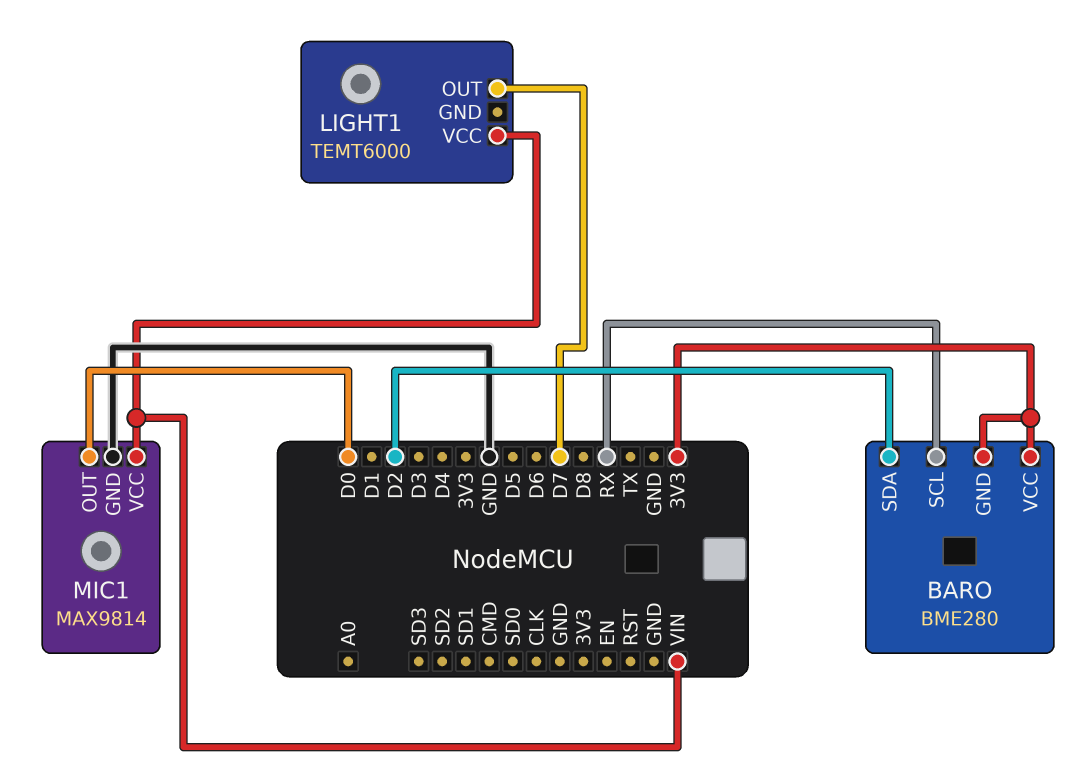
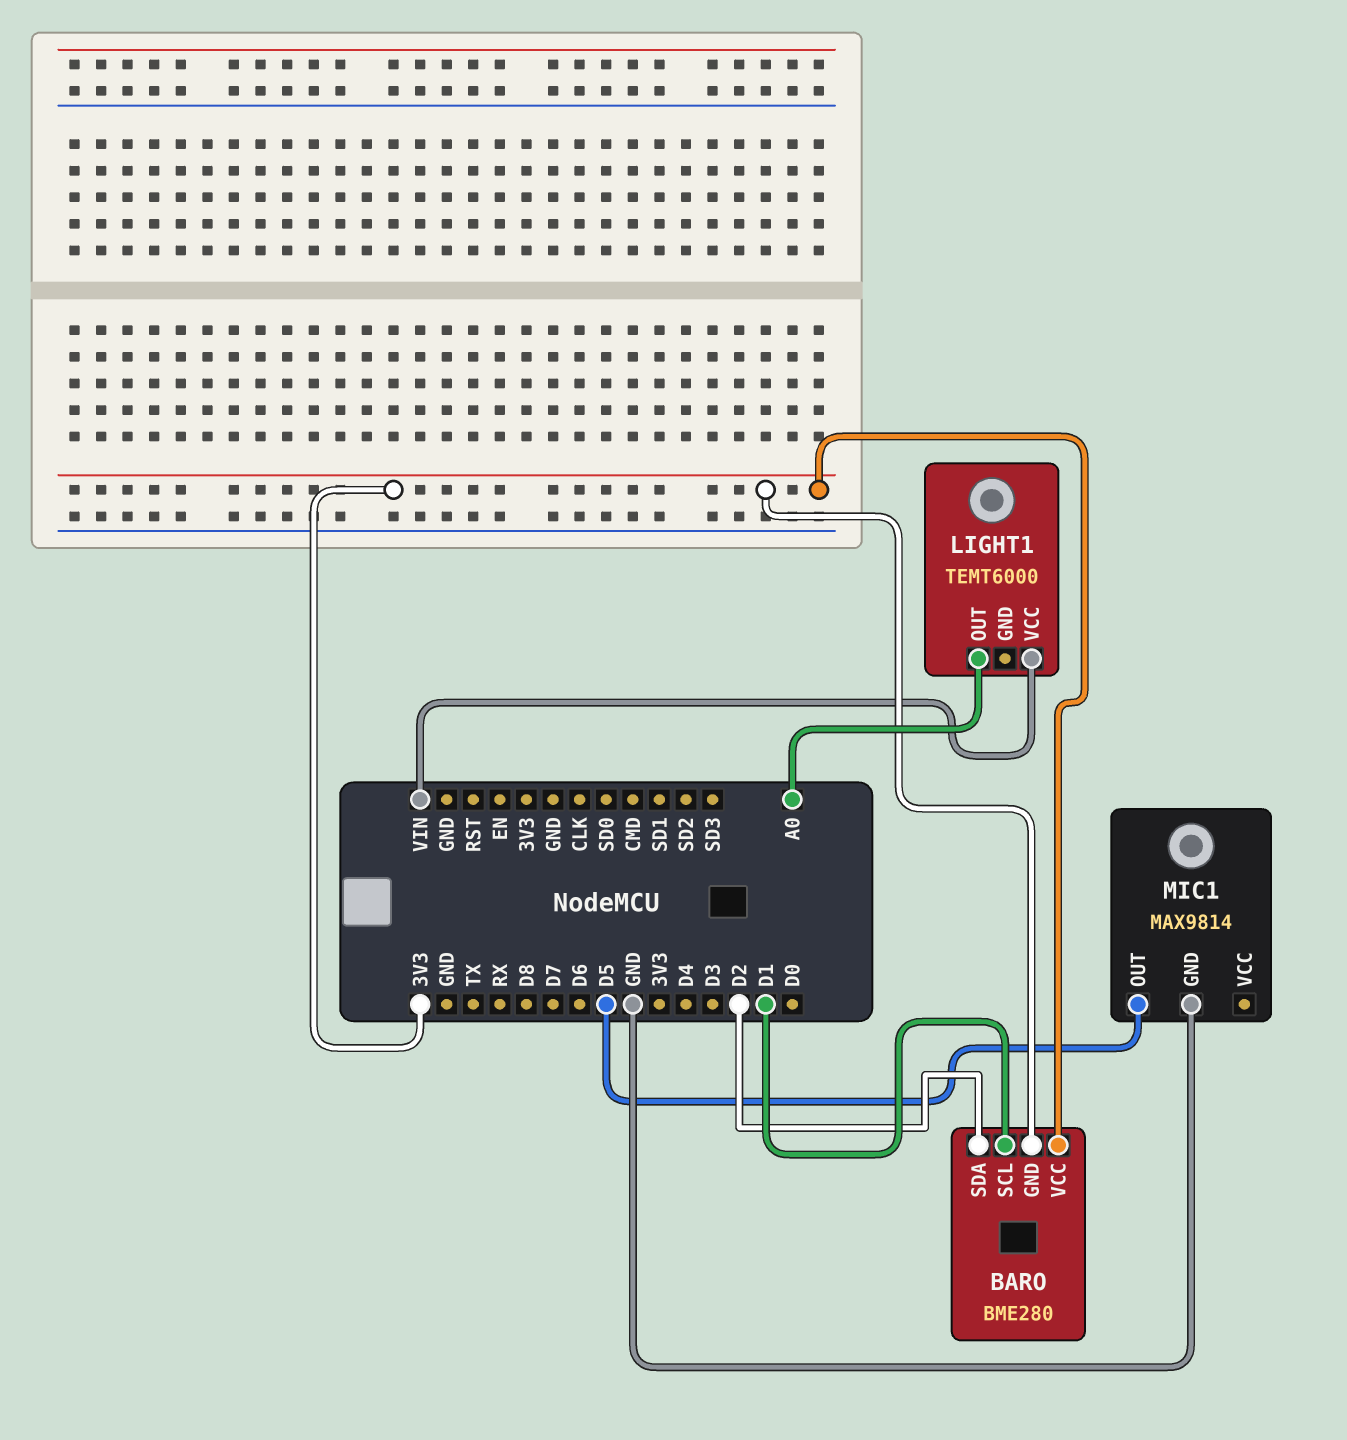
BARO pin SCL: RX -> D1
LIGHT1 pin OUT: D7 -> A0
MIC1 pin OUT: D0 -> D5
MIC1 pin VCC: VIN -> none

